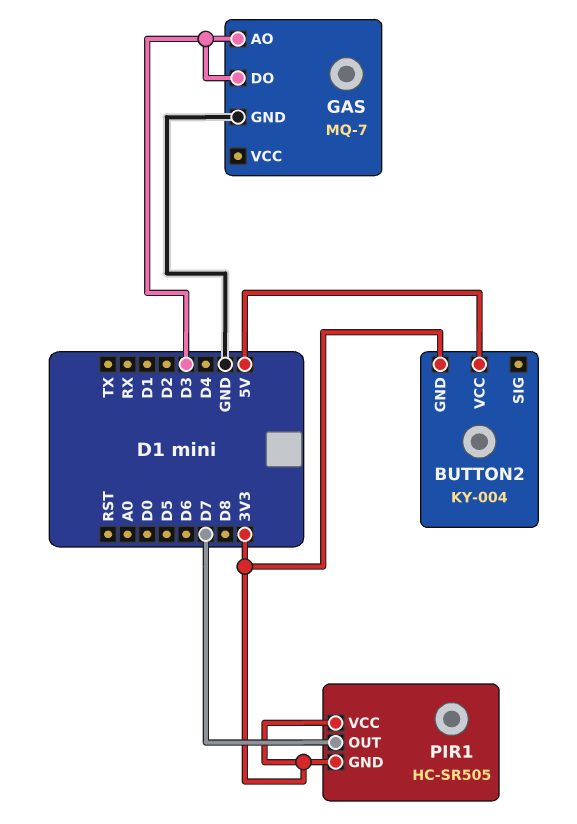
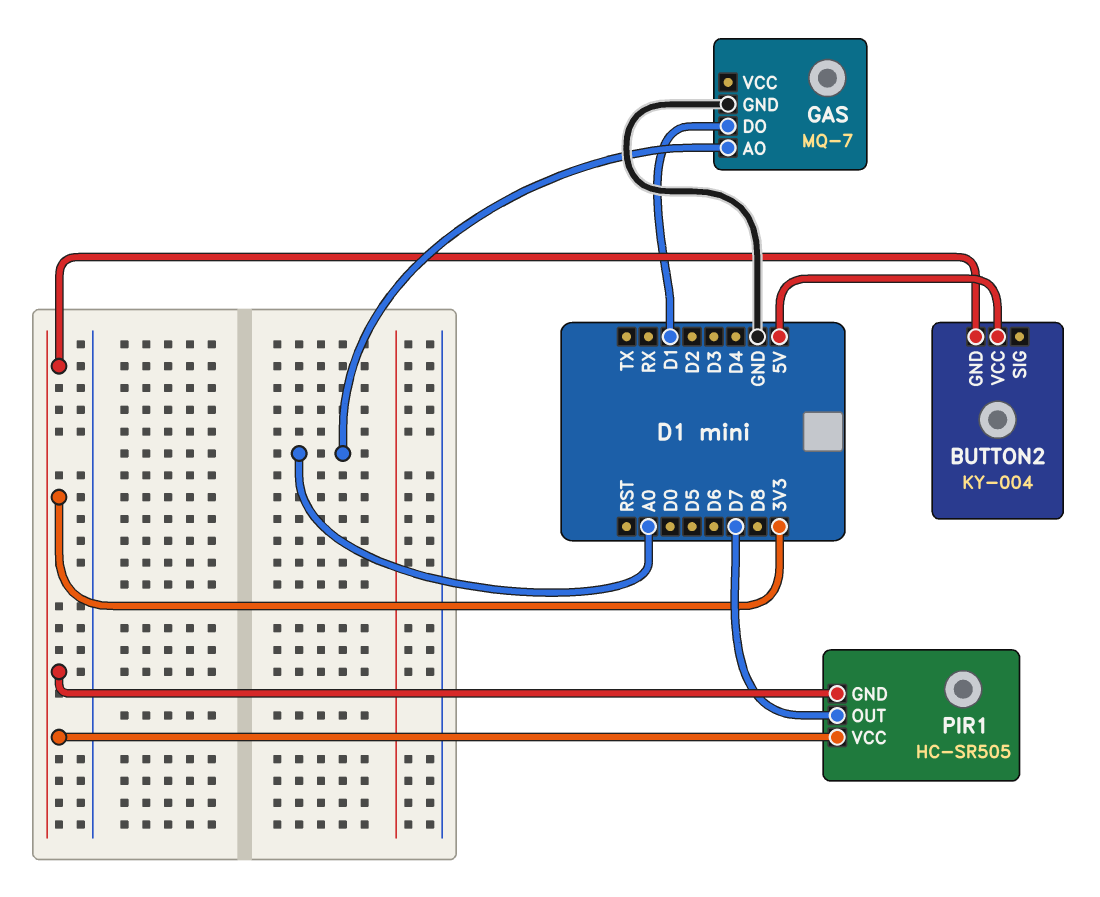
GAS pin AO: D3 -> A0
GAS pin DO: D3 -> D1

